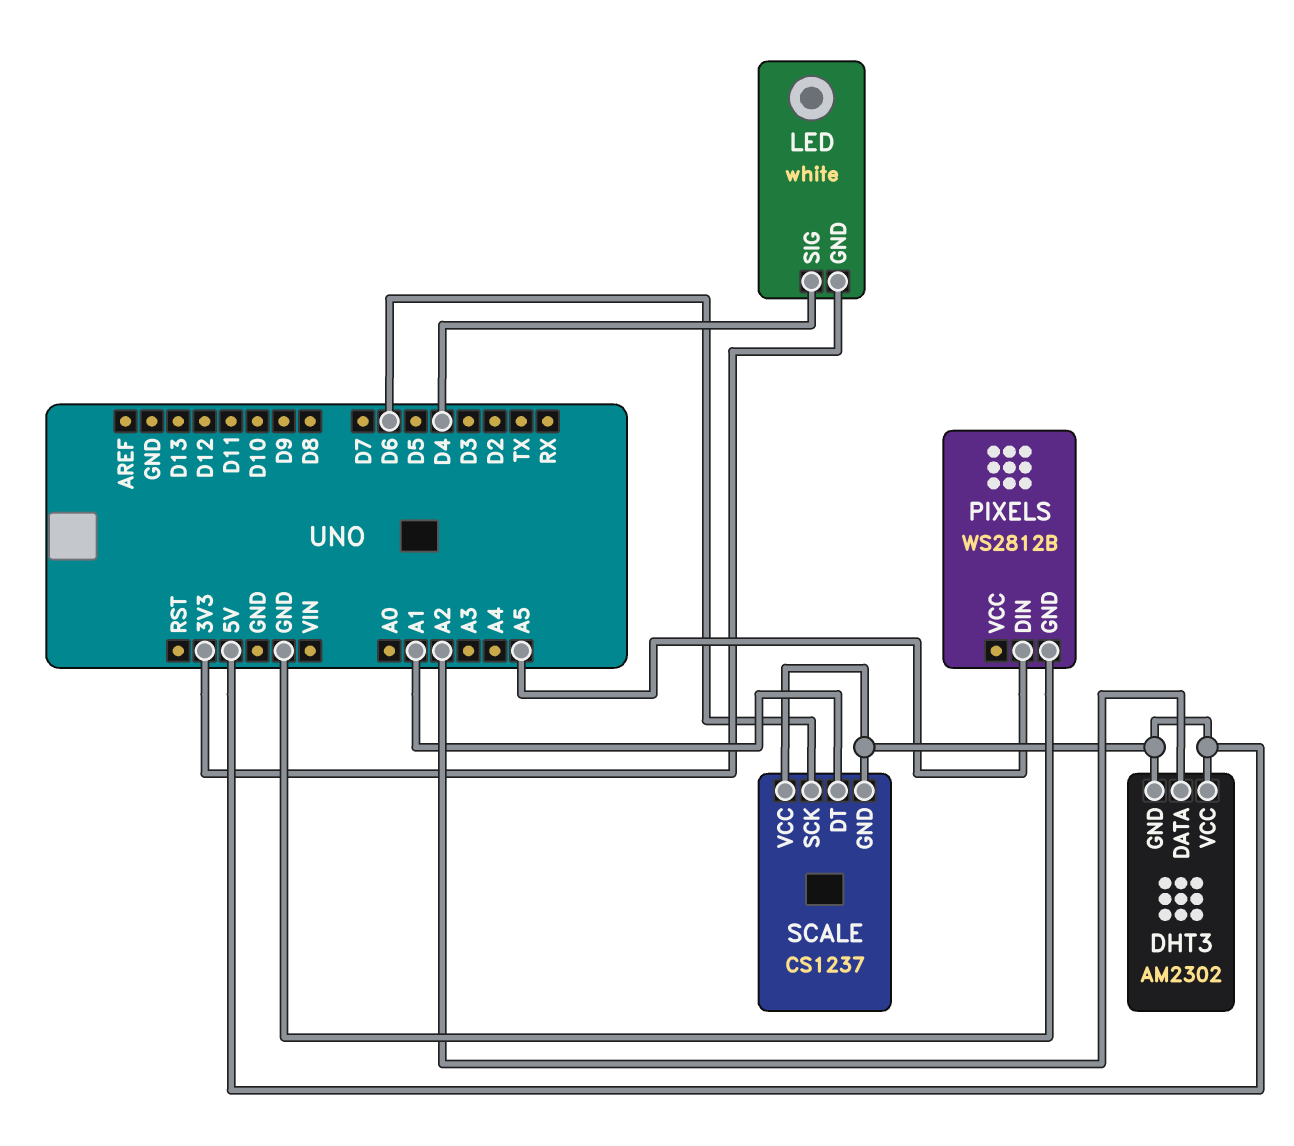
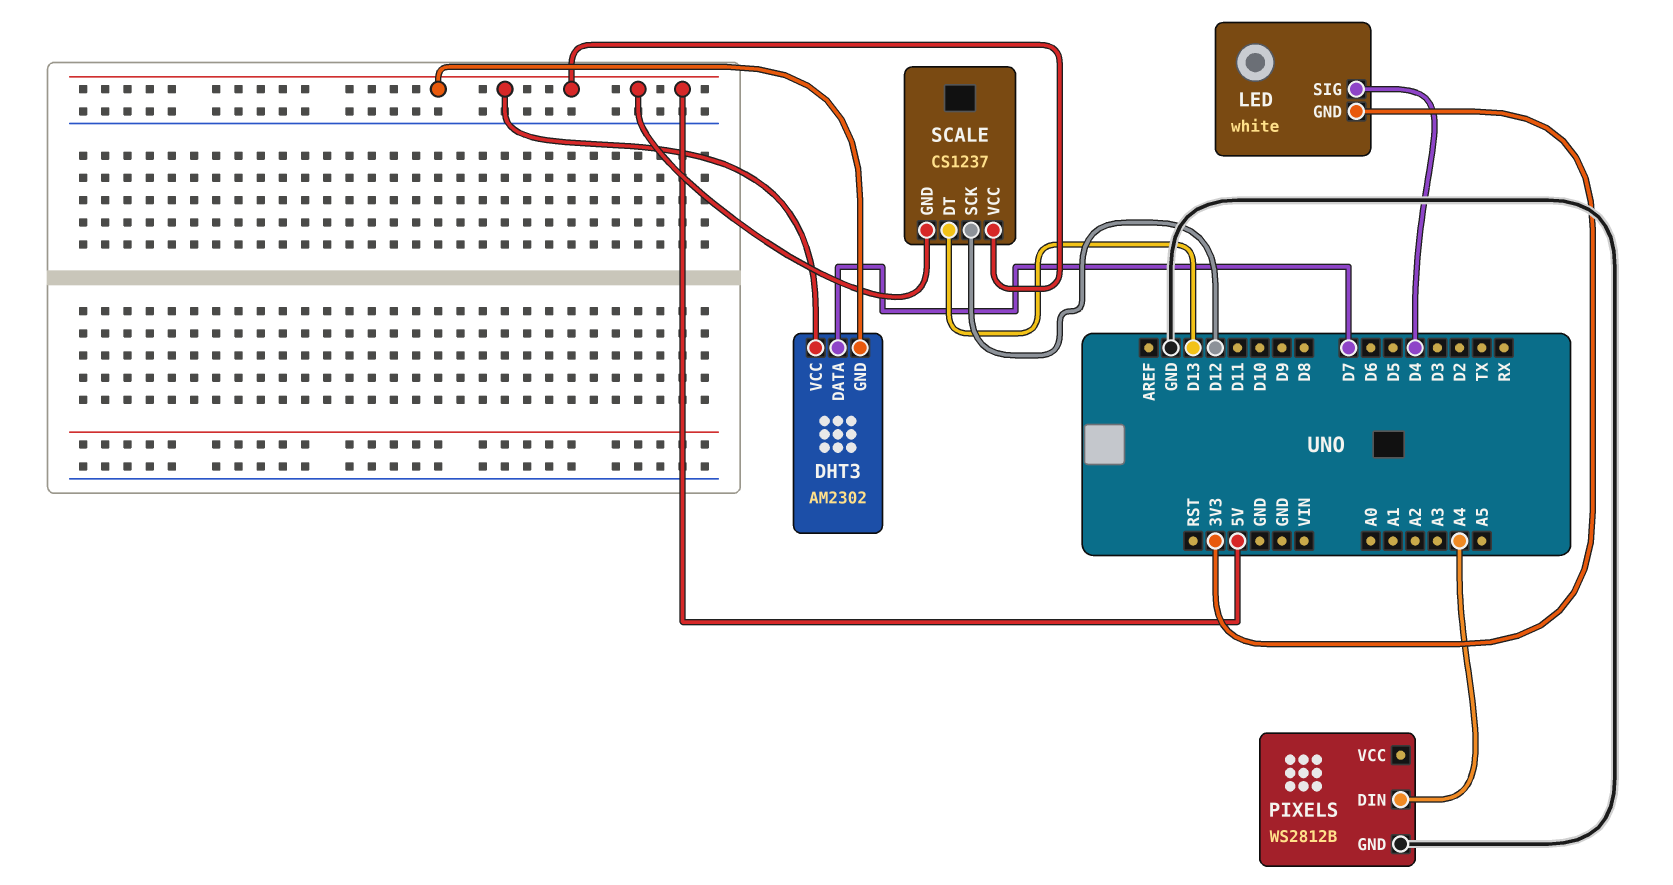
DHT3 pin DATA: A2 -> D7
PIXELS pin DIN: A5 -> A4
SCALE pin DT: A1 -> D13
SCALE pin SCK: D6 -> D12

